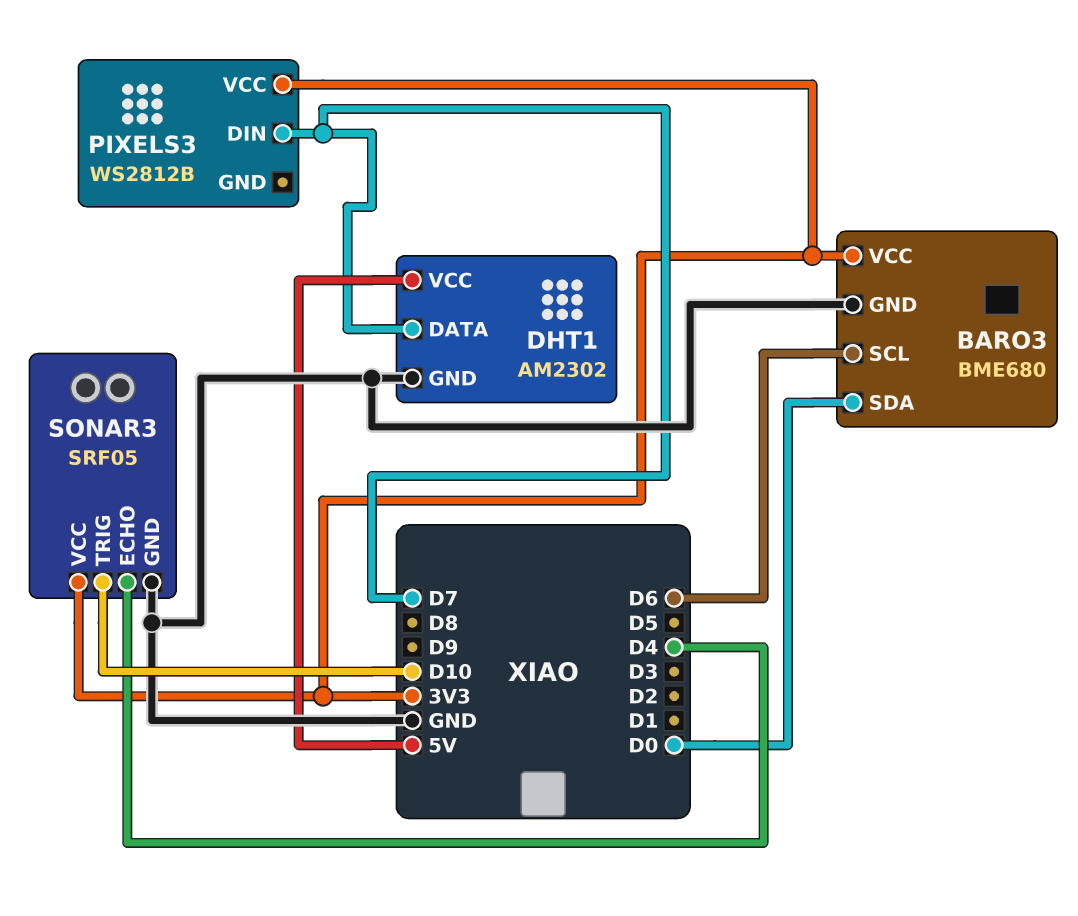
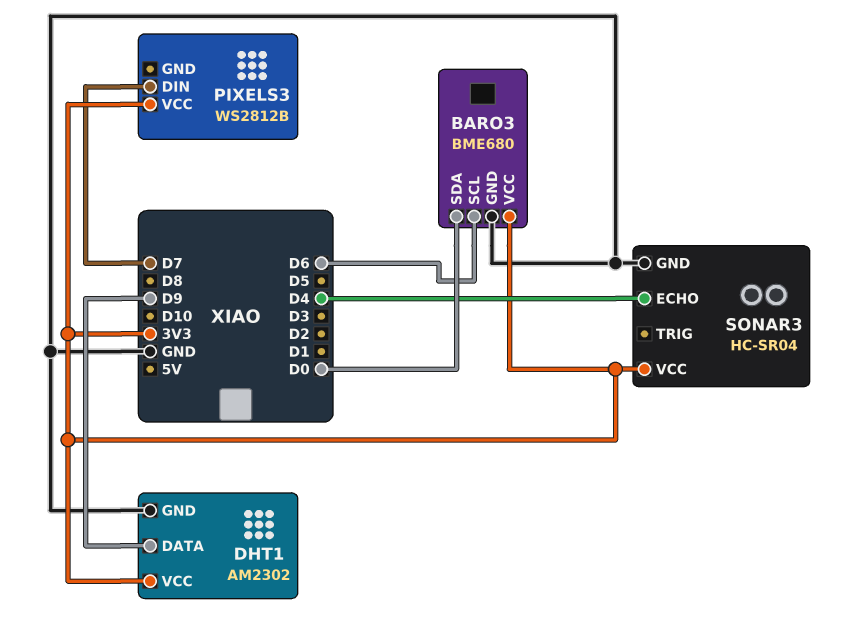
DHT1 pin DATA: D7 -> D9
DHT1 pin VCC: 5V -> 3V3
SONAR3: SRF05 -> HC-SR04
SONAR3 pin TRIG: D10 -> none

